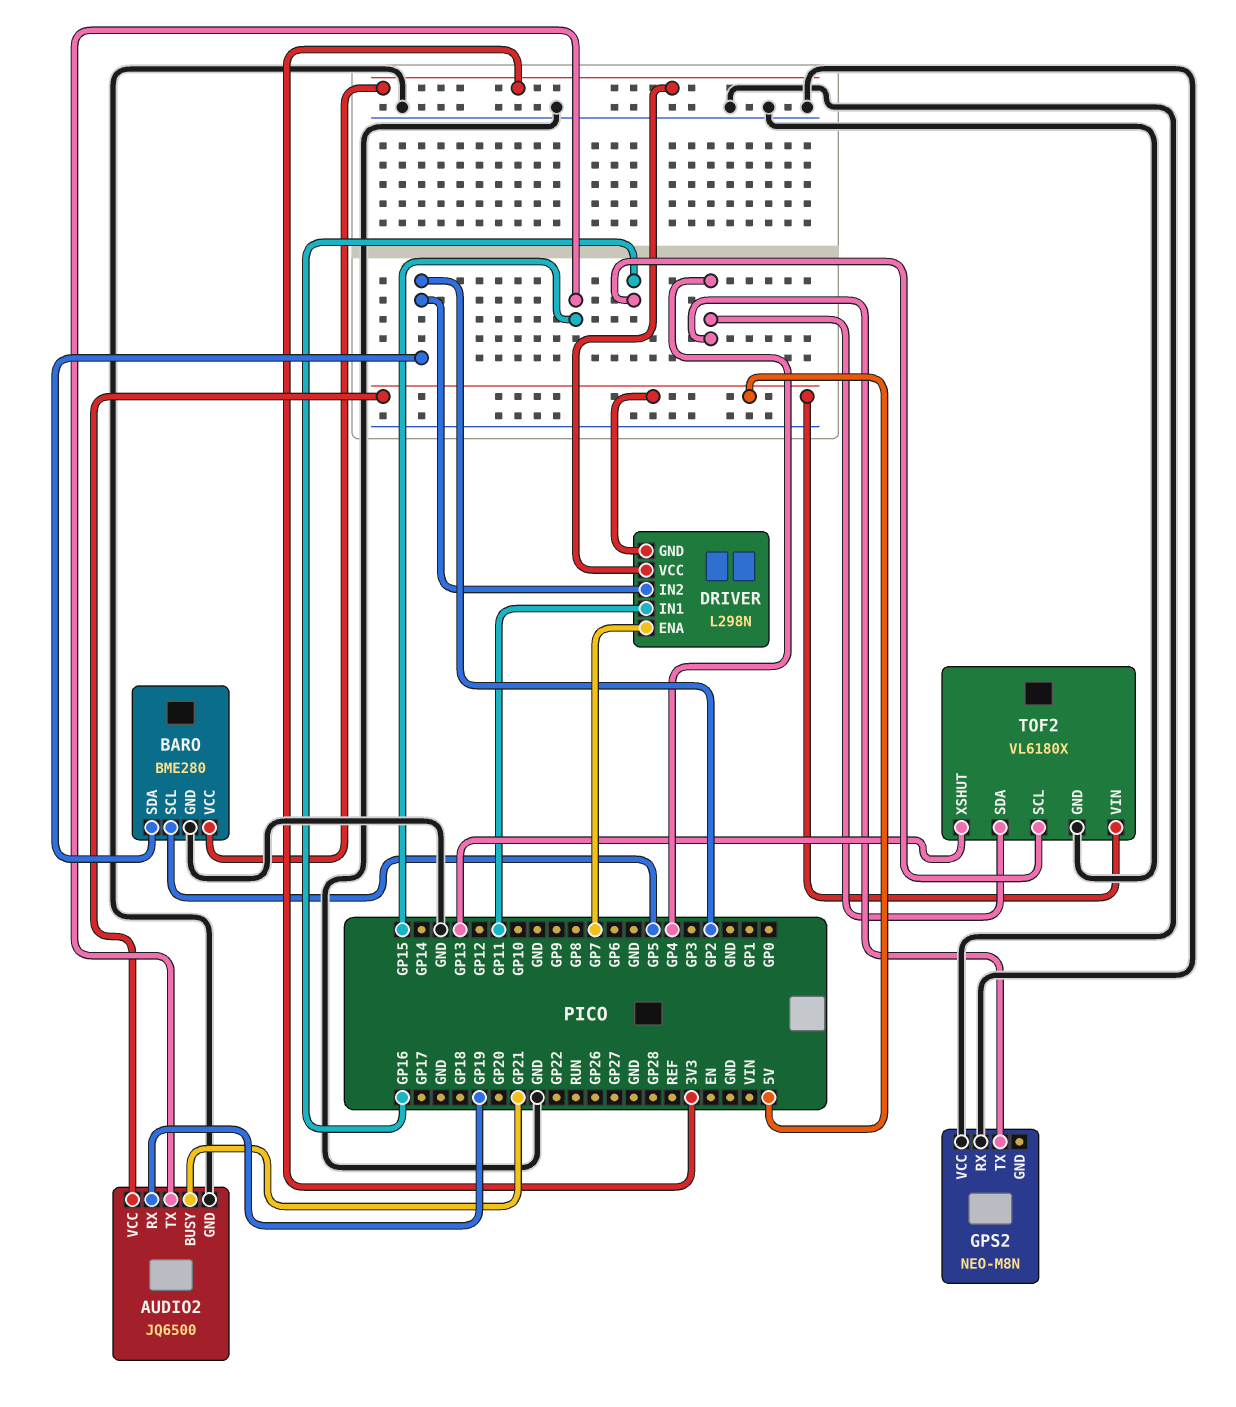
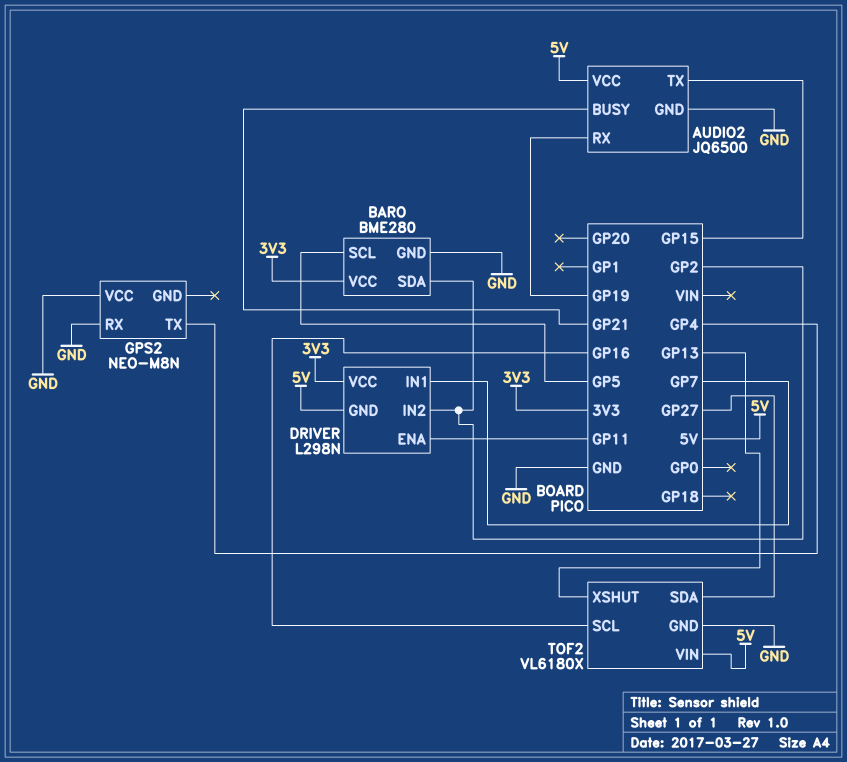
DRIVER pin ENA: GP7 -> GP11
DRIVER pin IN1: GP11 -> GP7
TOF2 pin SDA: GP4 -> GP27

